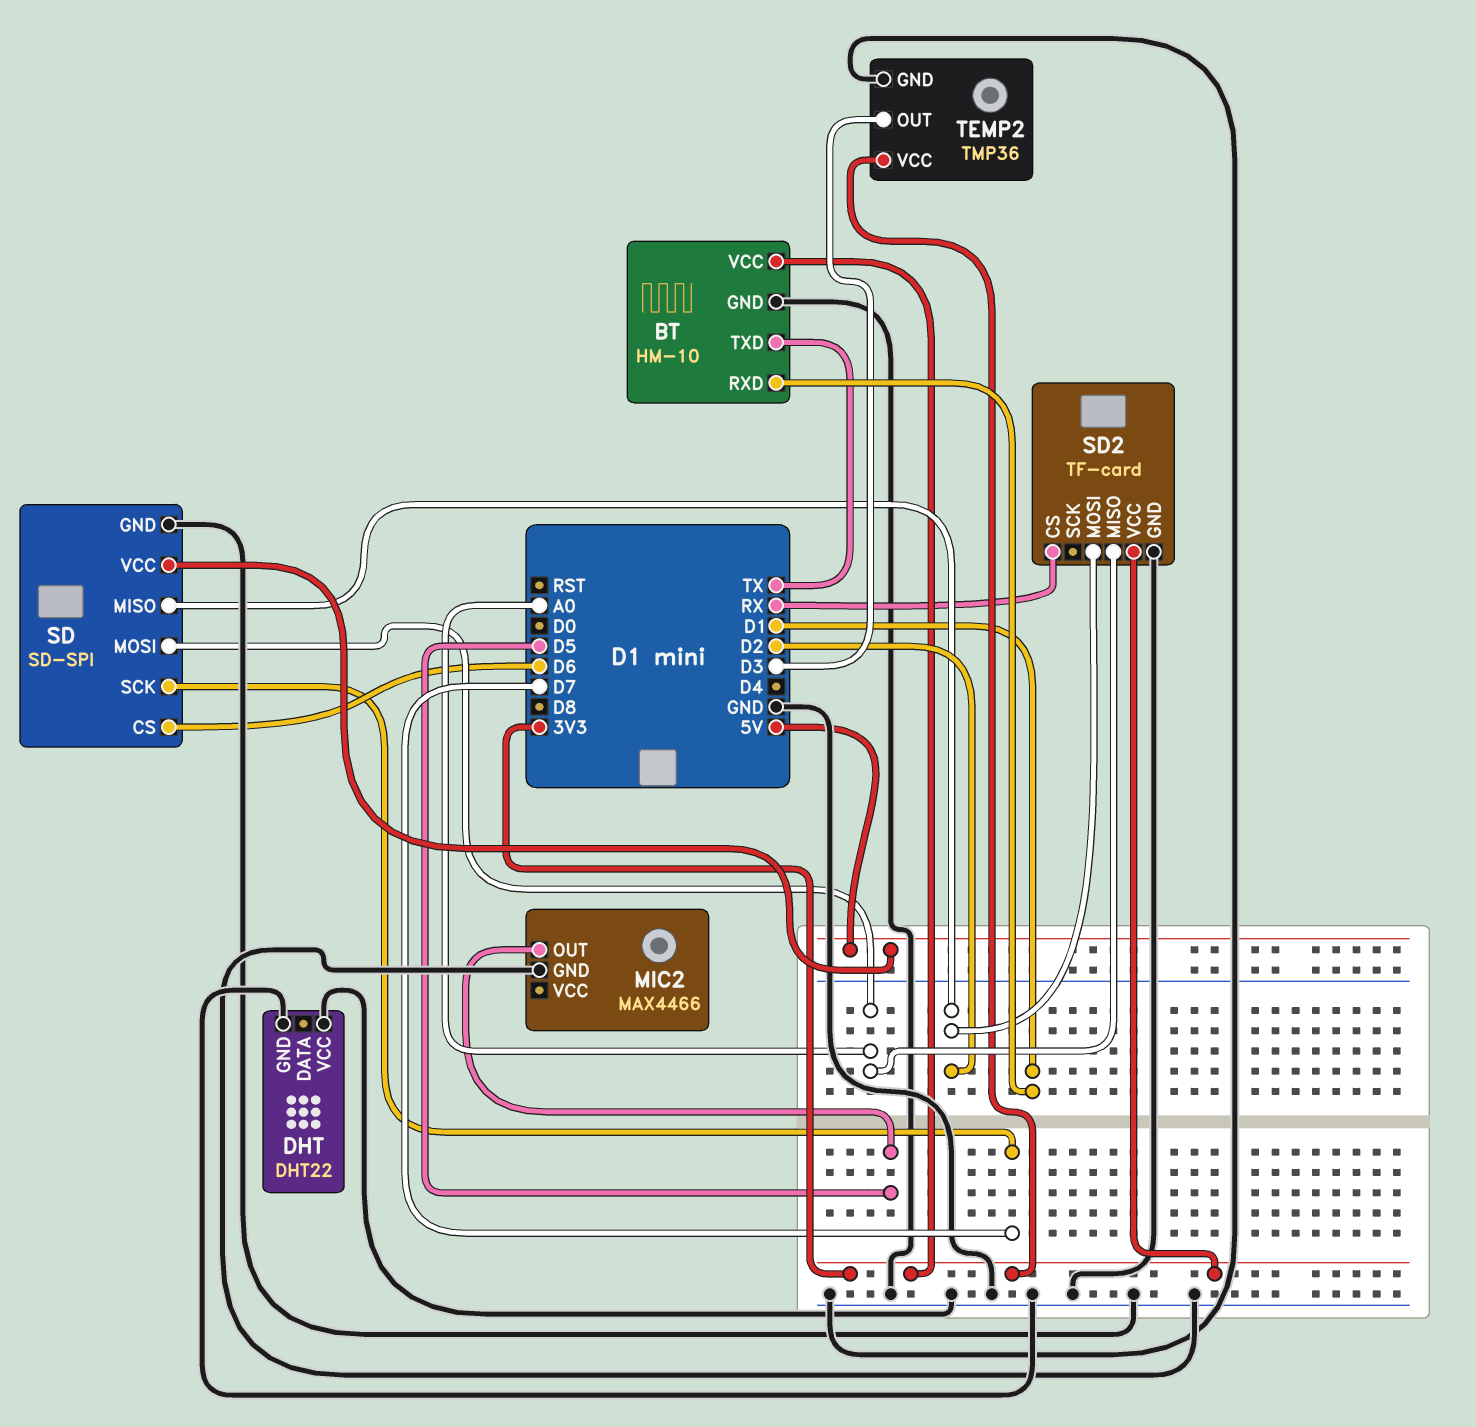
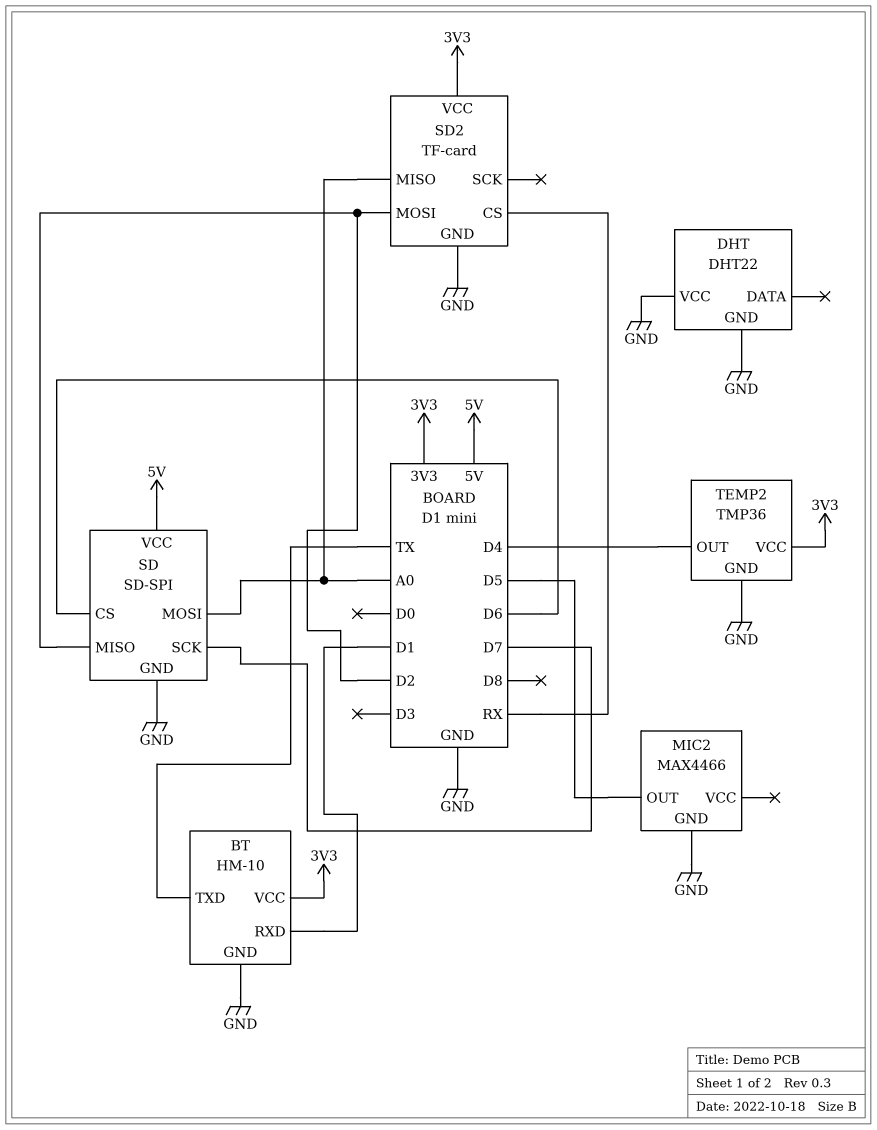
TEMP2 pin OUT: D3 -> D4

